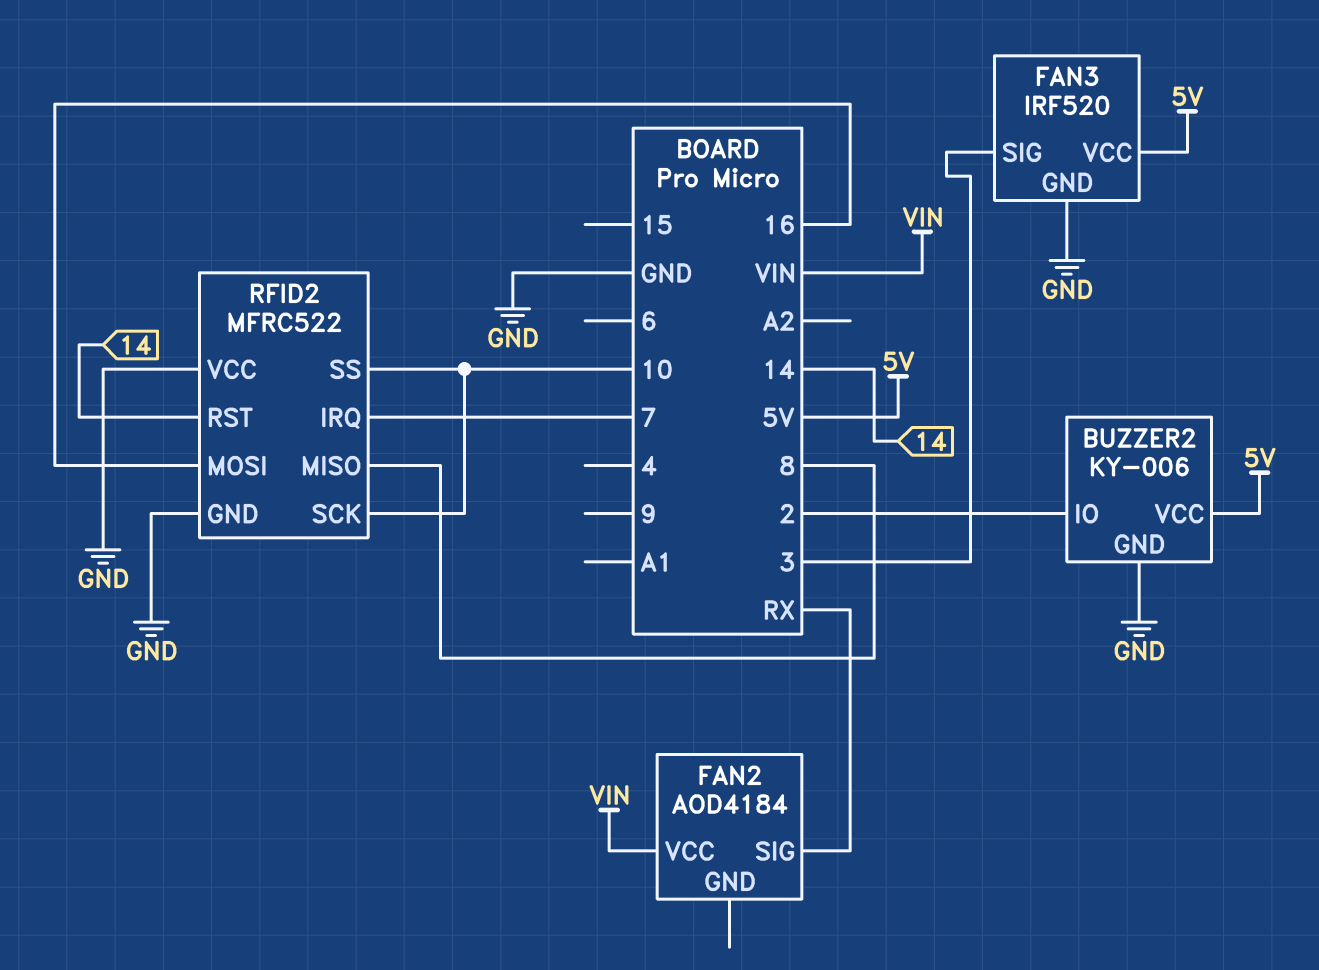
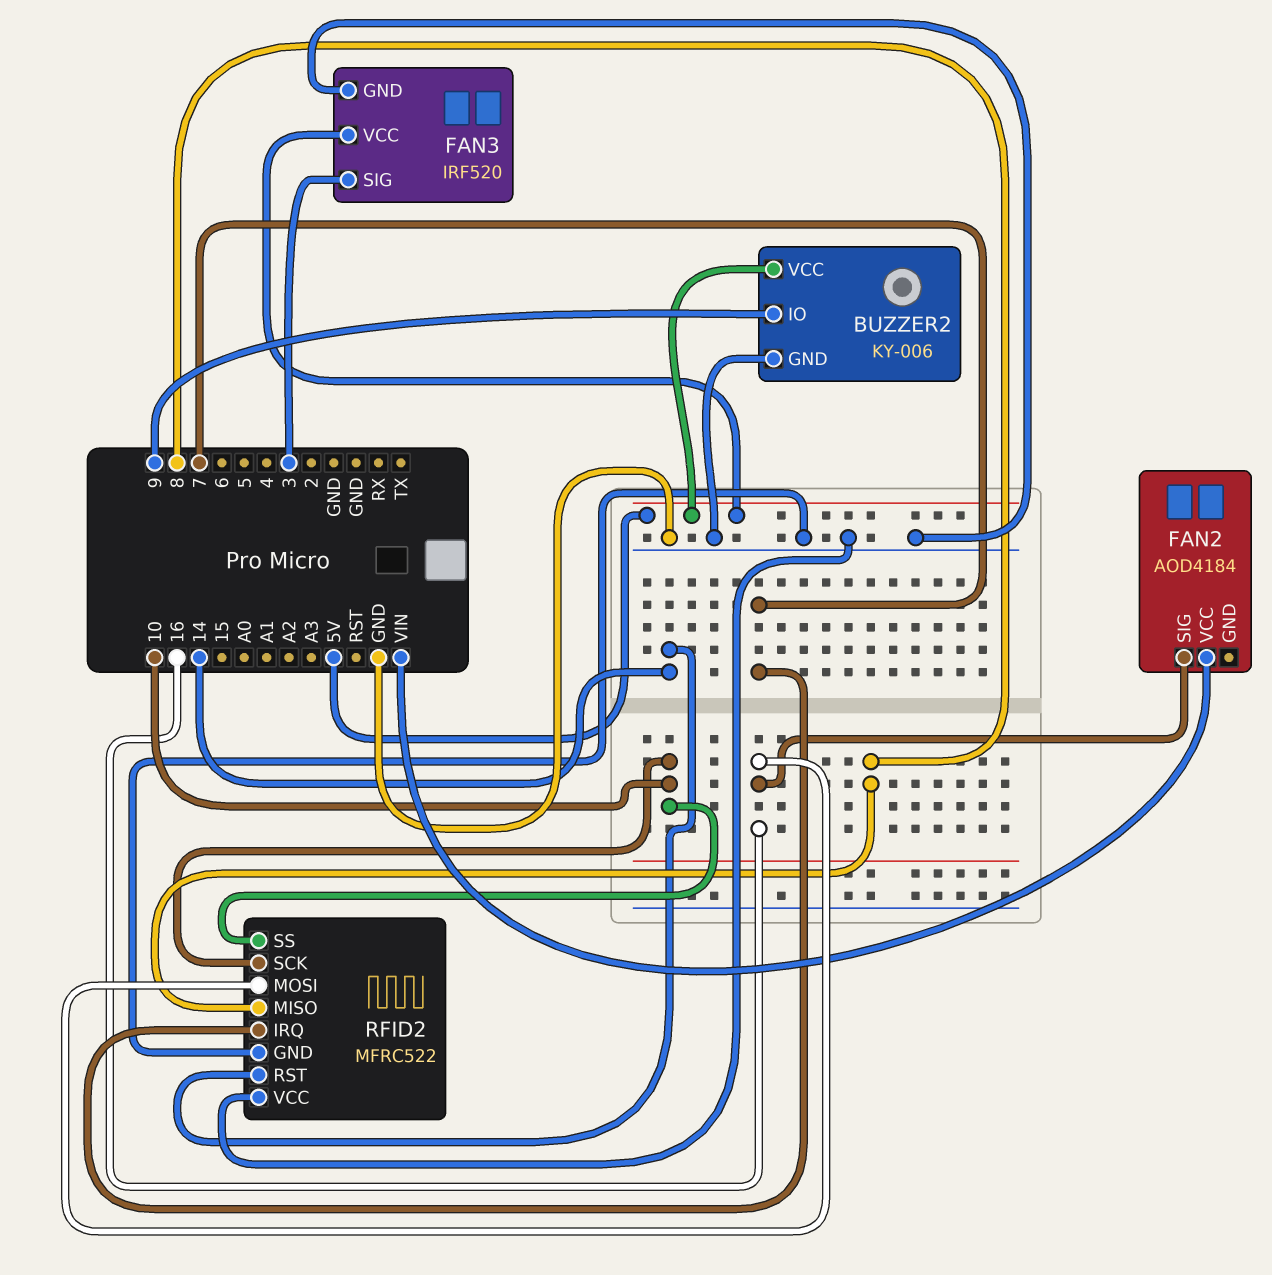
BUZZER2 pin IO: 2 -> 9
FAN2 pin SIG: RX -> 16

